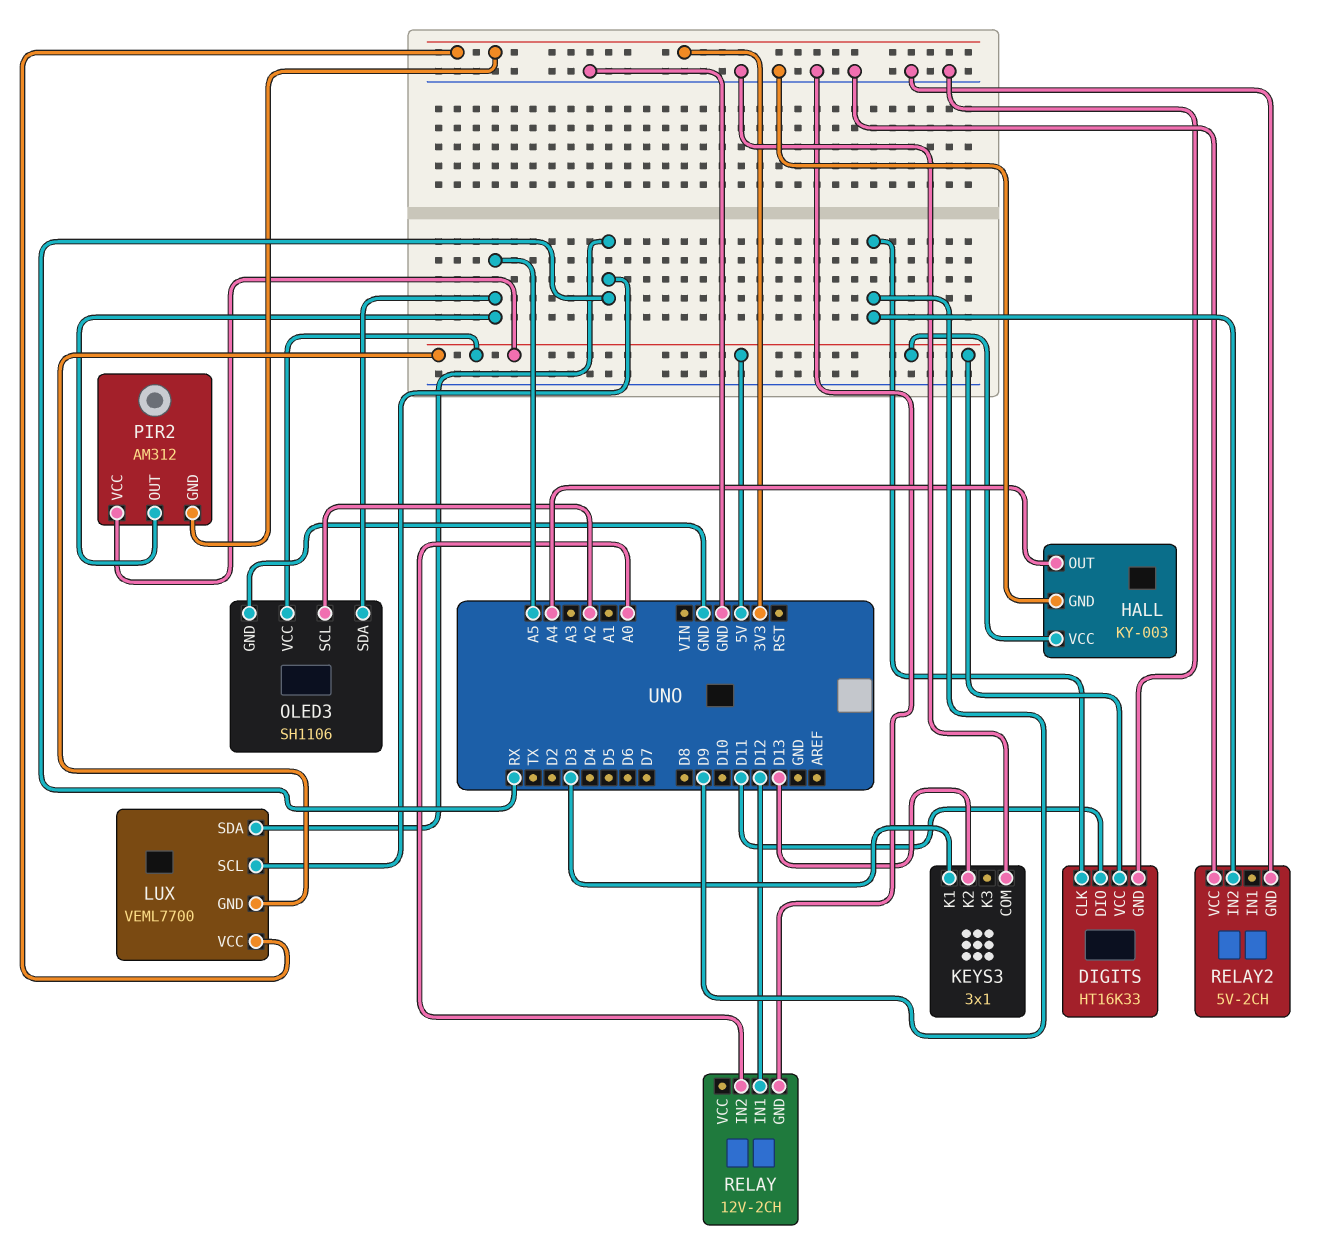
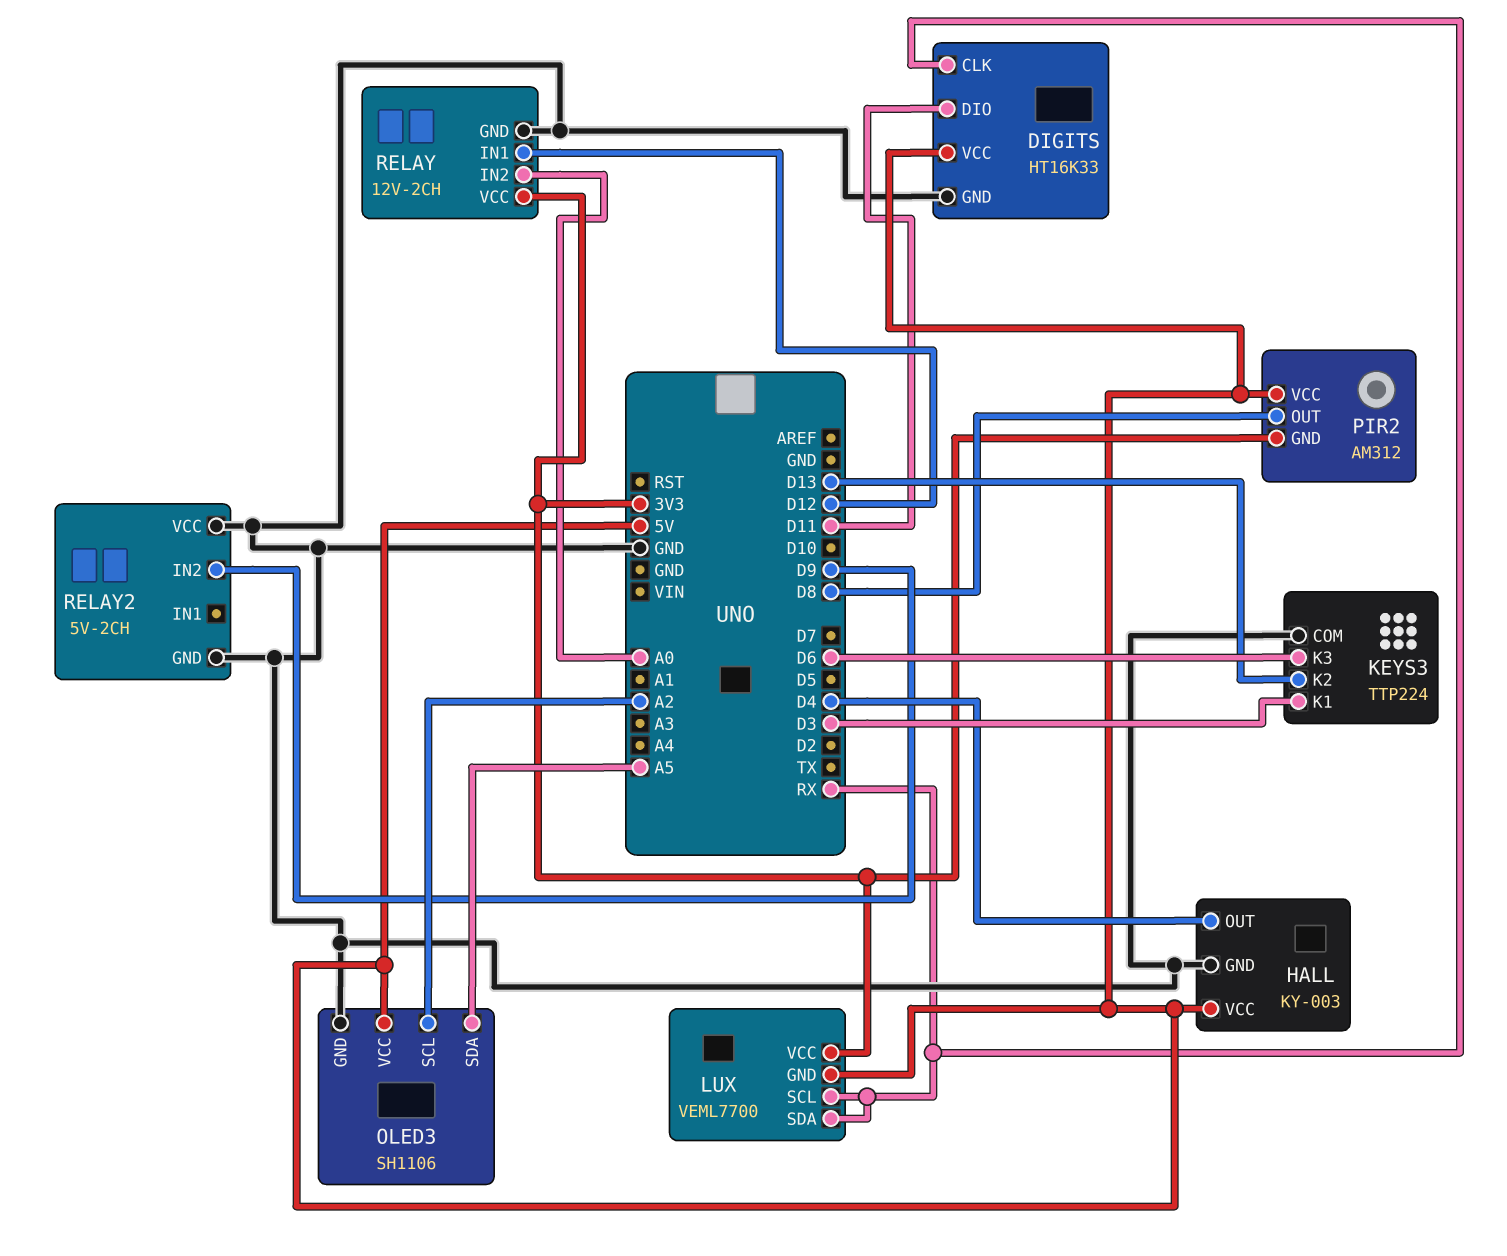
DIGITS pin CLK: D9 -> RX
HALL pin OUT: A4 -> D4
KEYS3: 3x1 -> TTP224
KEYS3 pin K3: none -> D6
PIR2 pin OUT: A5 -> D8
RELAY pin VCC: none -> 3V3

